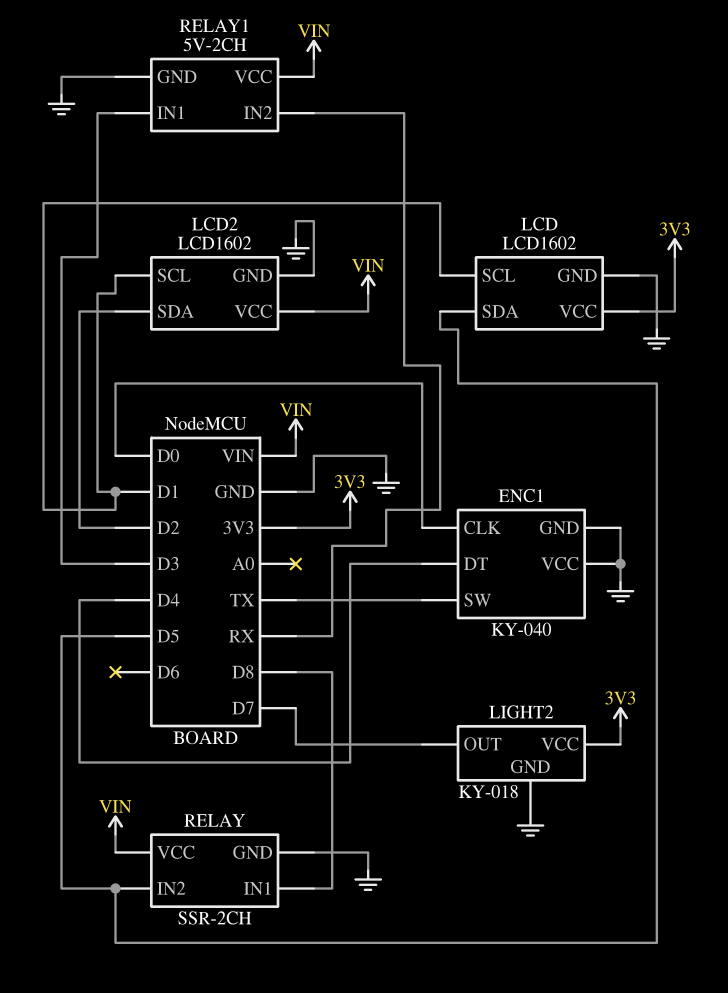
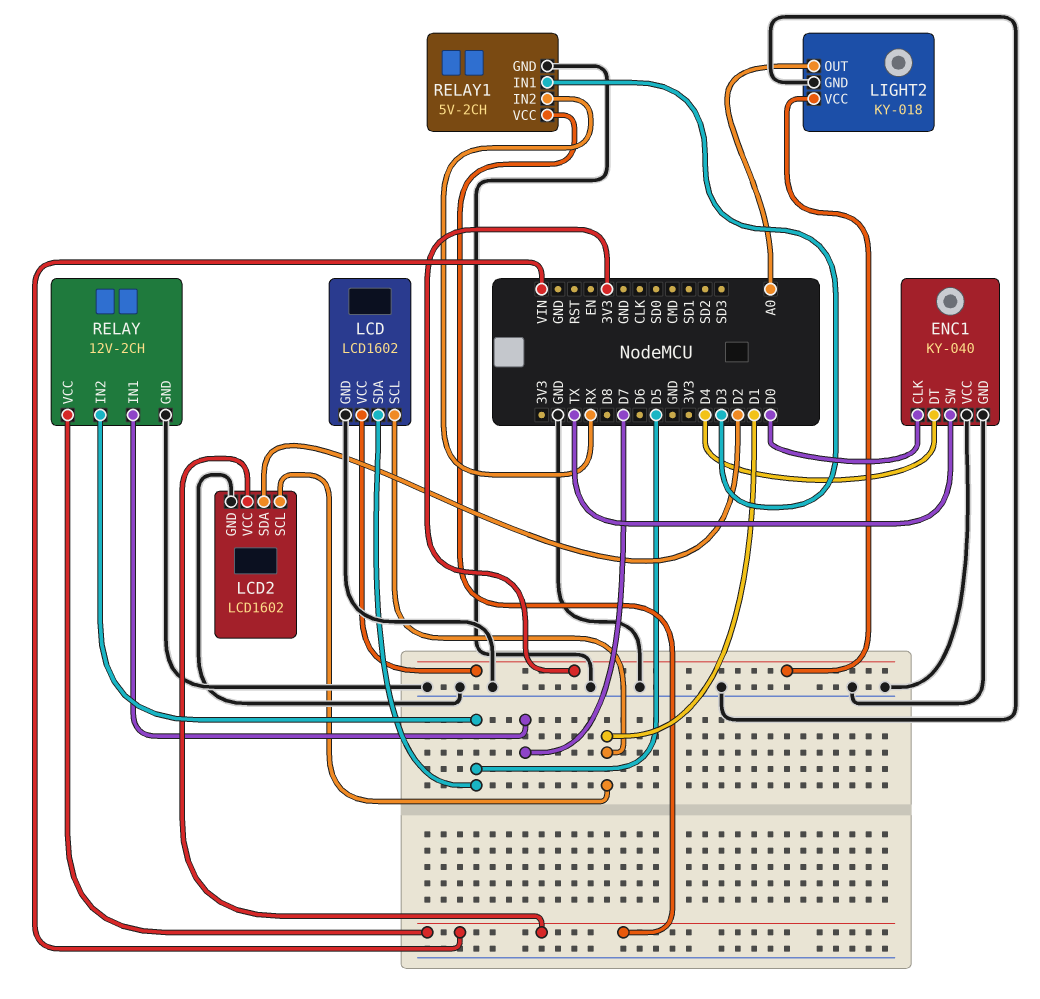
LIGHT2 pin OUT: D7 -> A0
RELAY: SSR-2CH -> 12V-2CH
RELAY pin IN1: D8 -> D7

